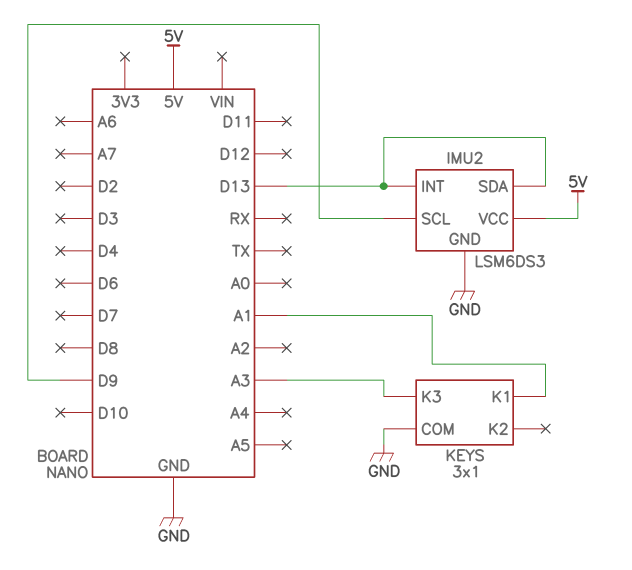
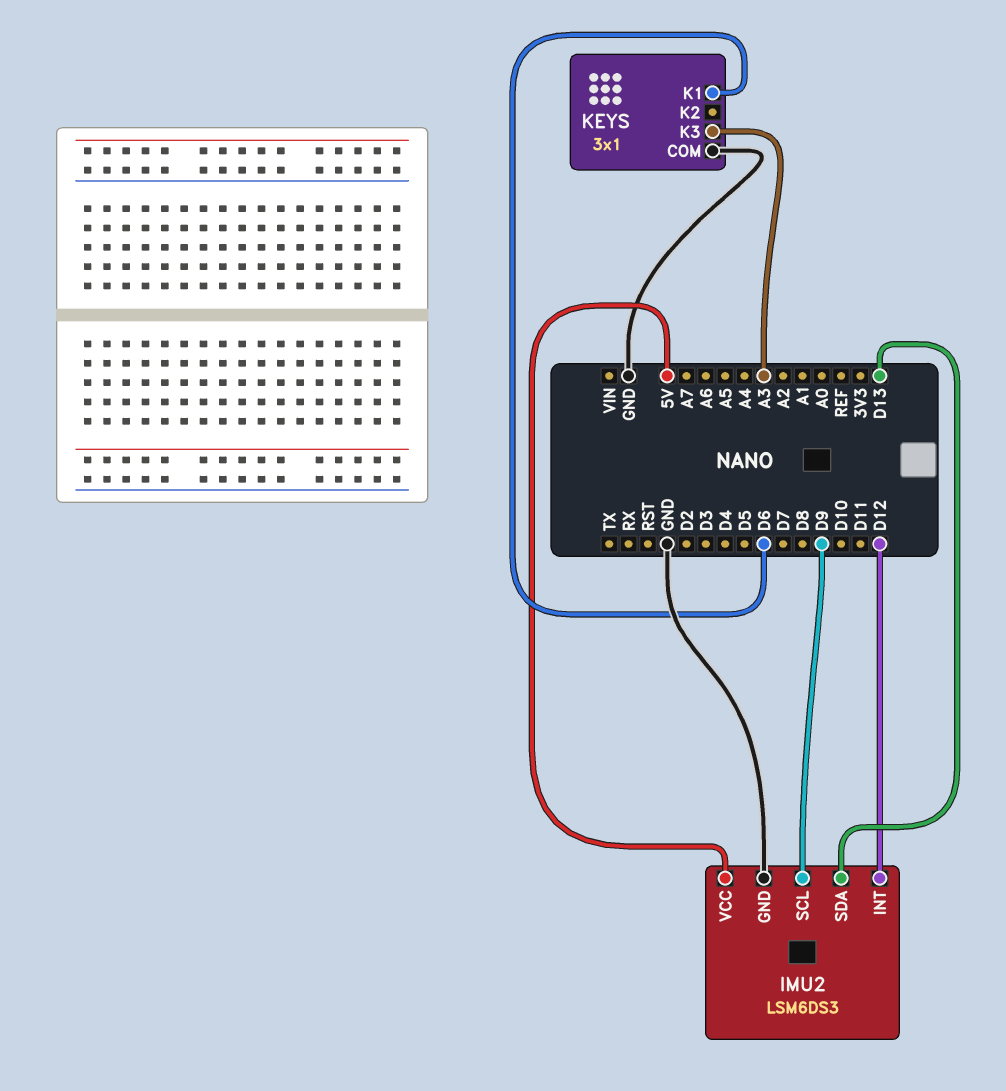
IMU2 pin INT: D13 -> D12
KEYS pin K1: A1 -> D6

